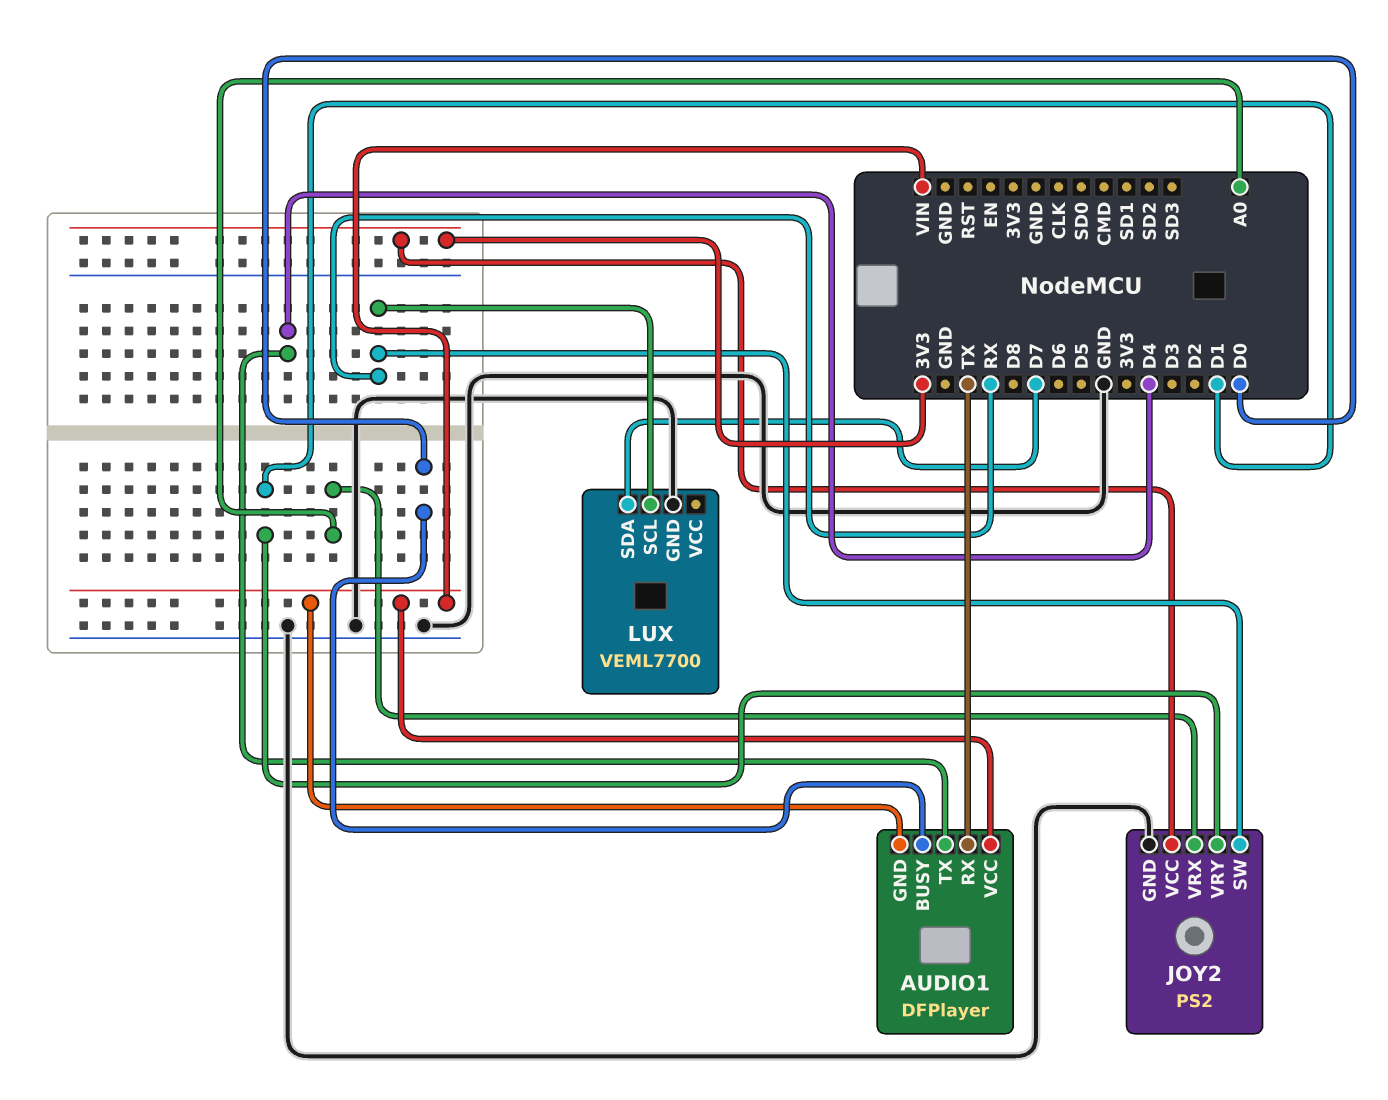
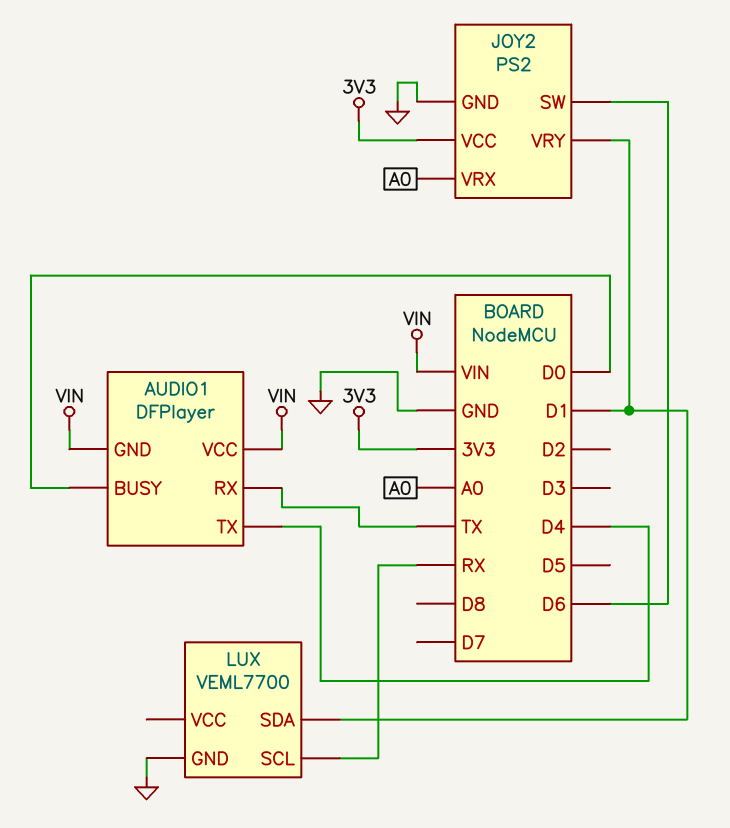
JOY2 pin SW: RX -> D6
LUX pin SDA: D7 -> D1

